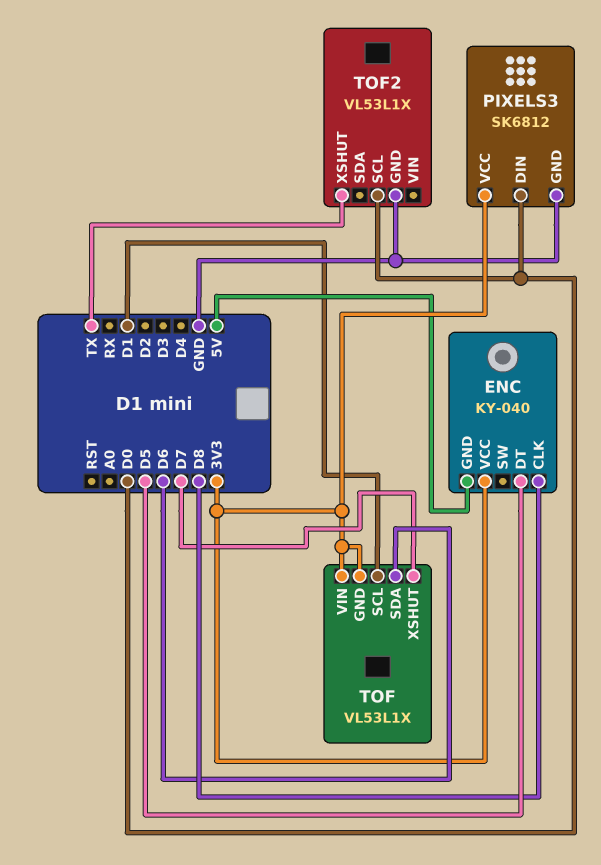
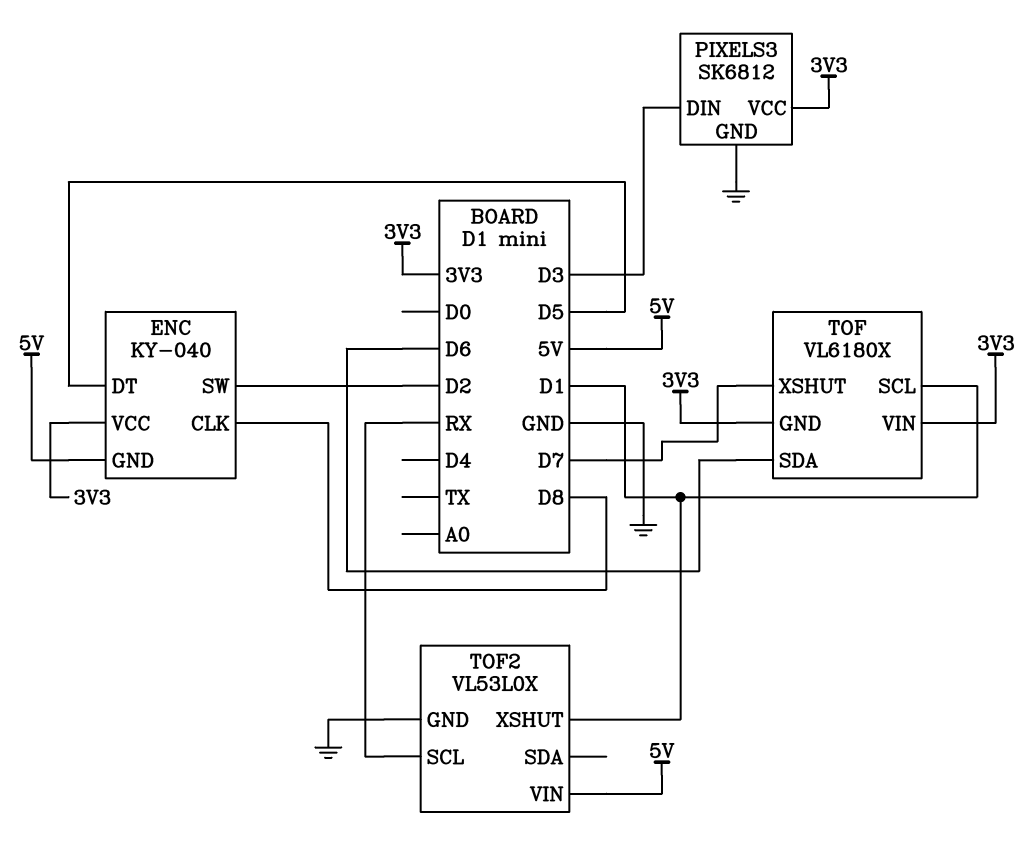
ENC pin SW: none -> D2
PIXELS3 pin DIN: D0 -> D3
TOF: VL53L1X -> VL6180X
TOF2: VL53L1X -> VL53L0X
TOF2 pin SCL: D0 -> RX
TOF2 pin VIN: none -> 5V
TOF2 pin XSHUT: TX -> D1

